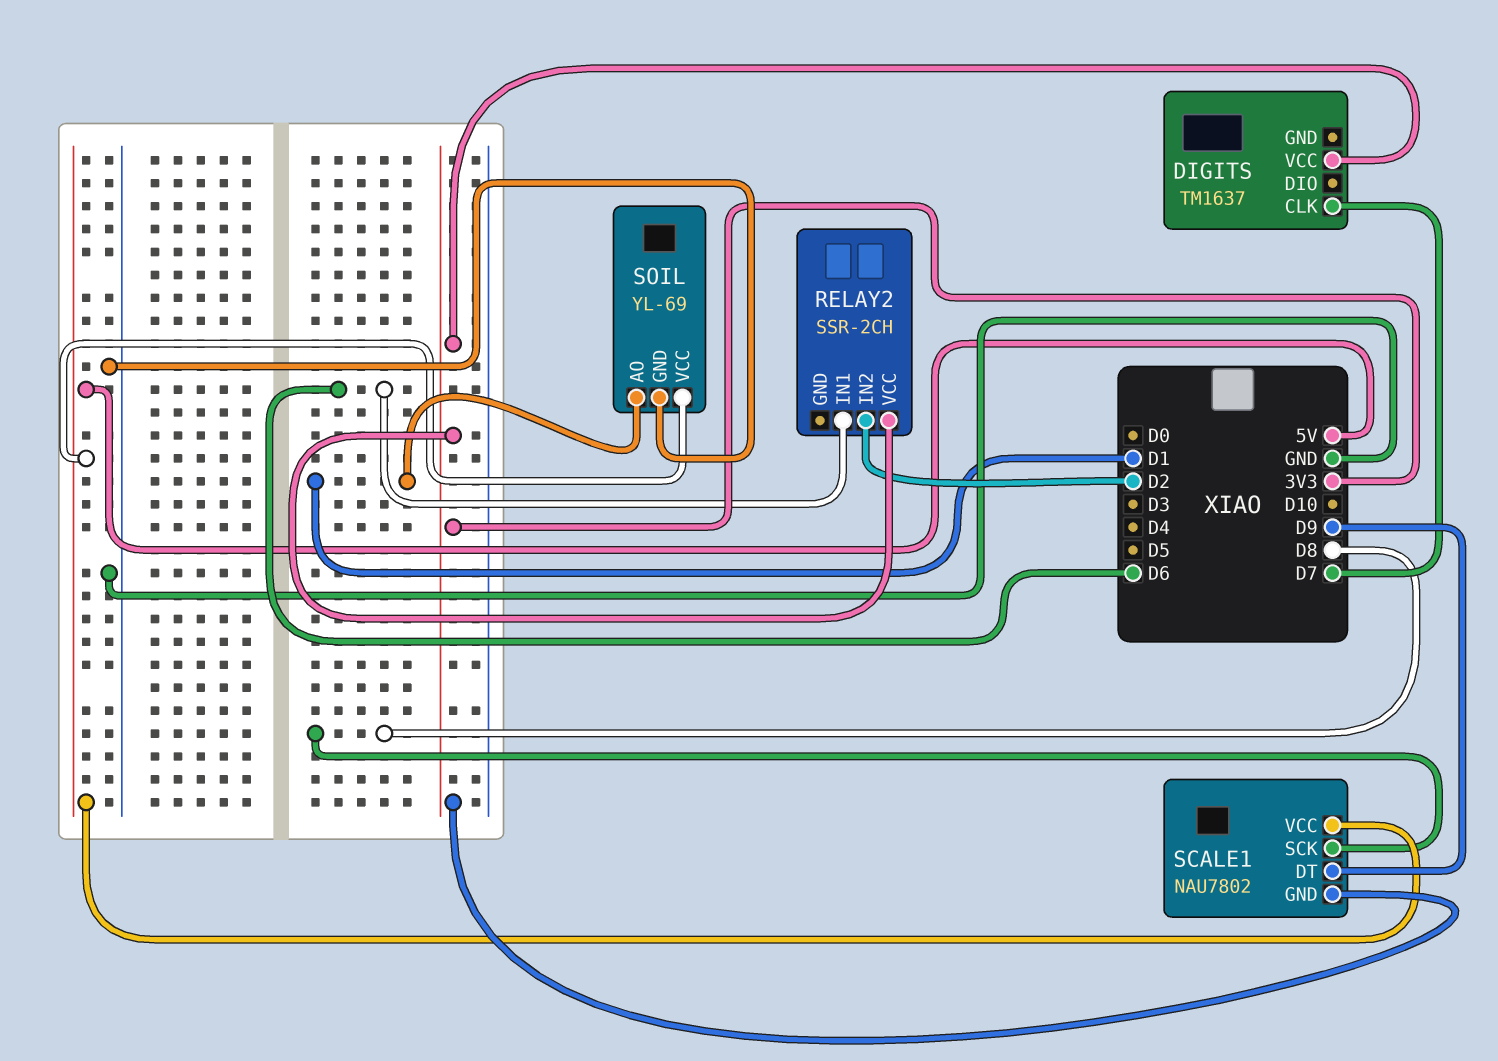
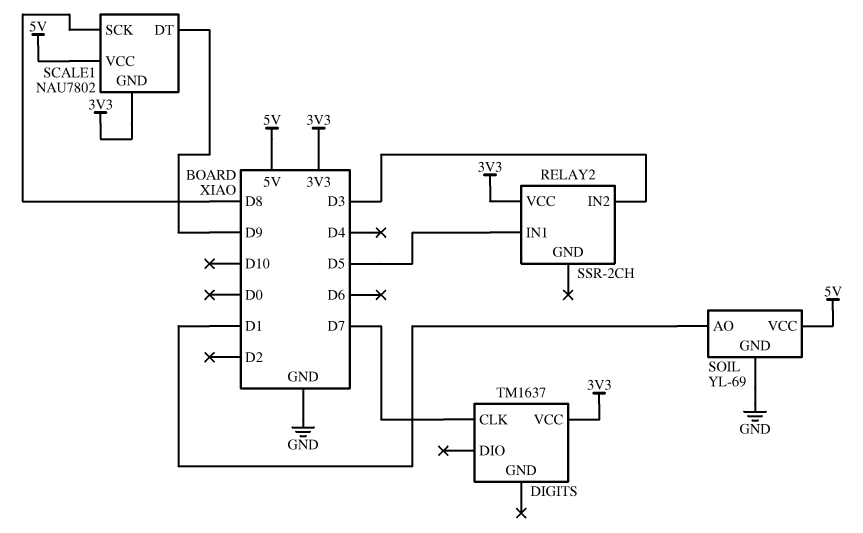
RELAY2 pin IN1: D6 -> D5
RELAY2 pin IN2: D2 -> D3

